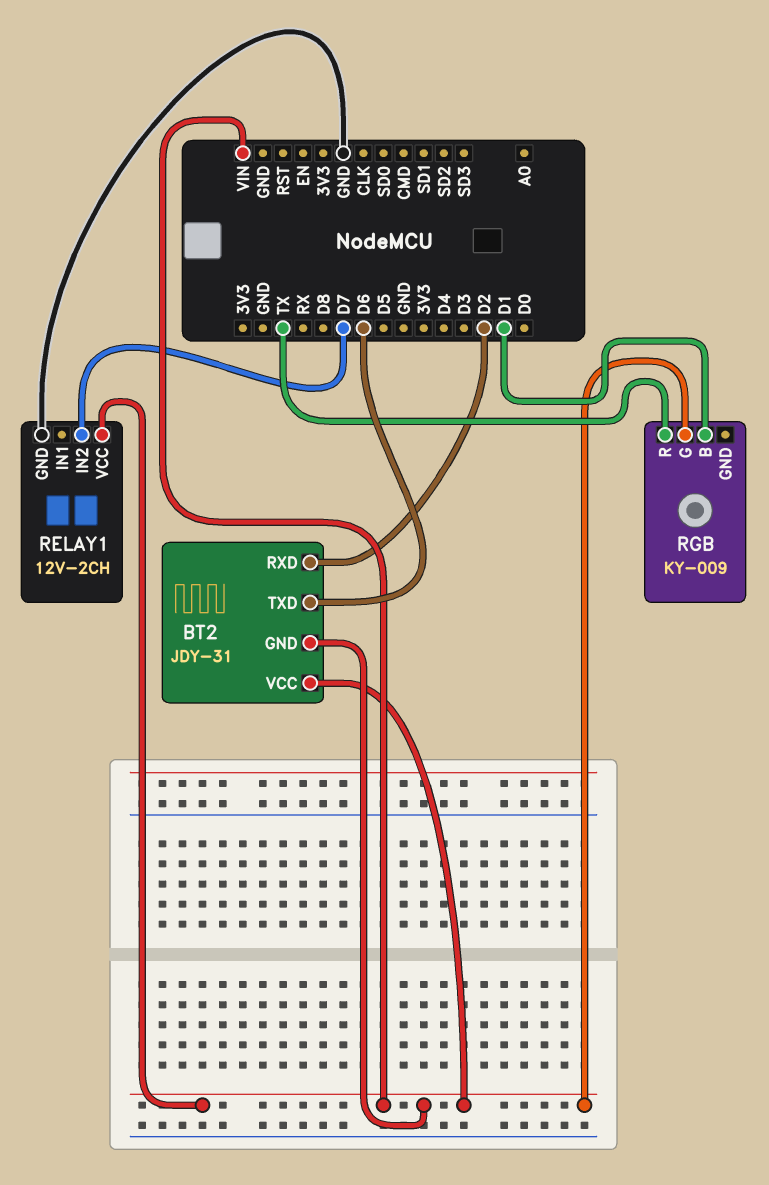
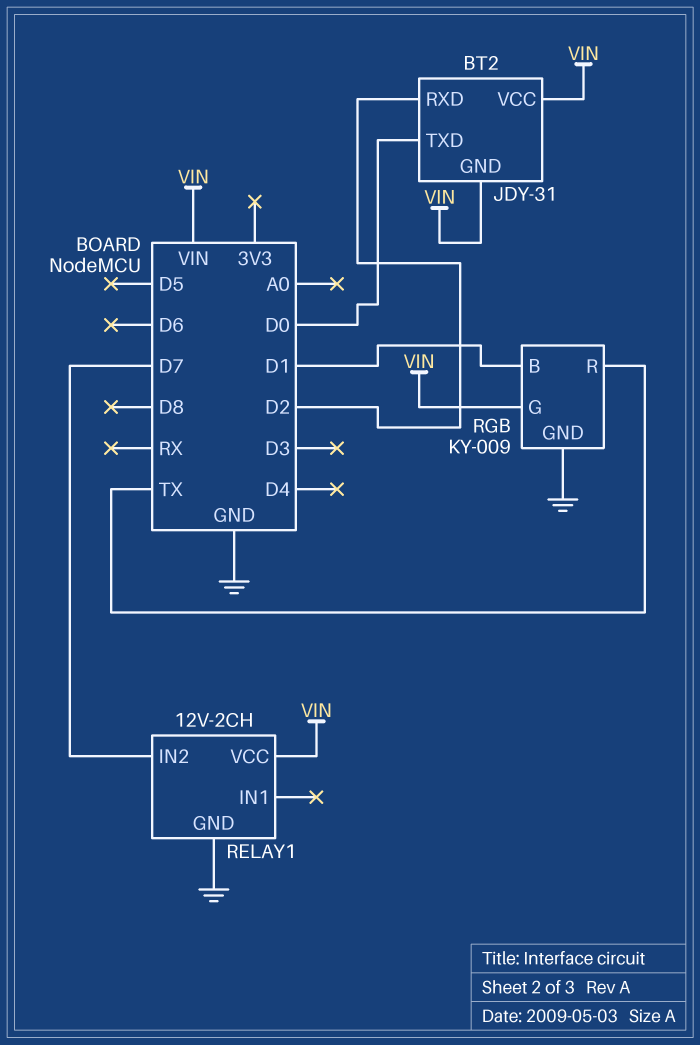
BT2 pin TXD: D6 -> D0
RGB pin GND: none -> GND

